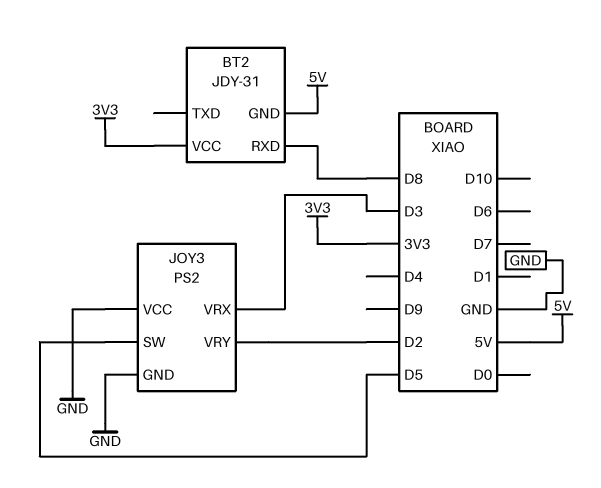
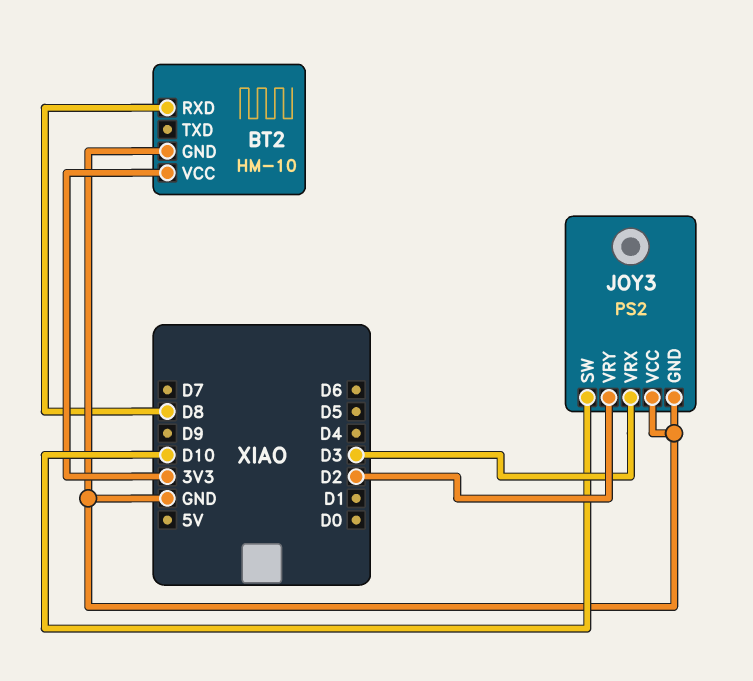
BT2: JDY-31 -> HM-10
BT2 pin GND: 5V -> GND
JOY3 pin SW: D5 -> D10

